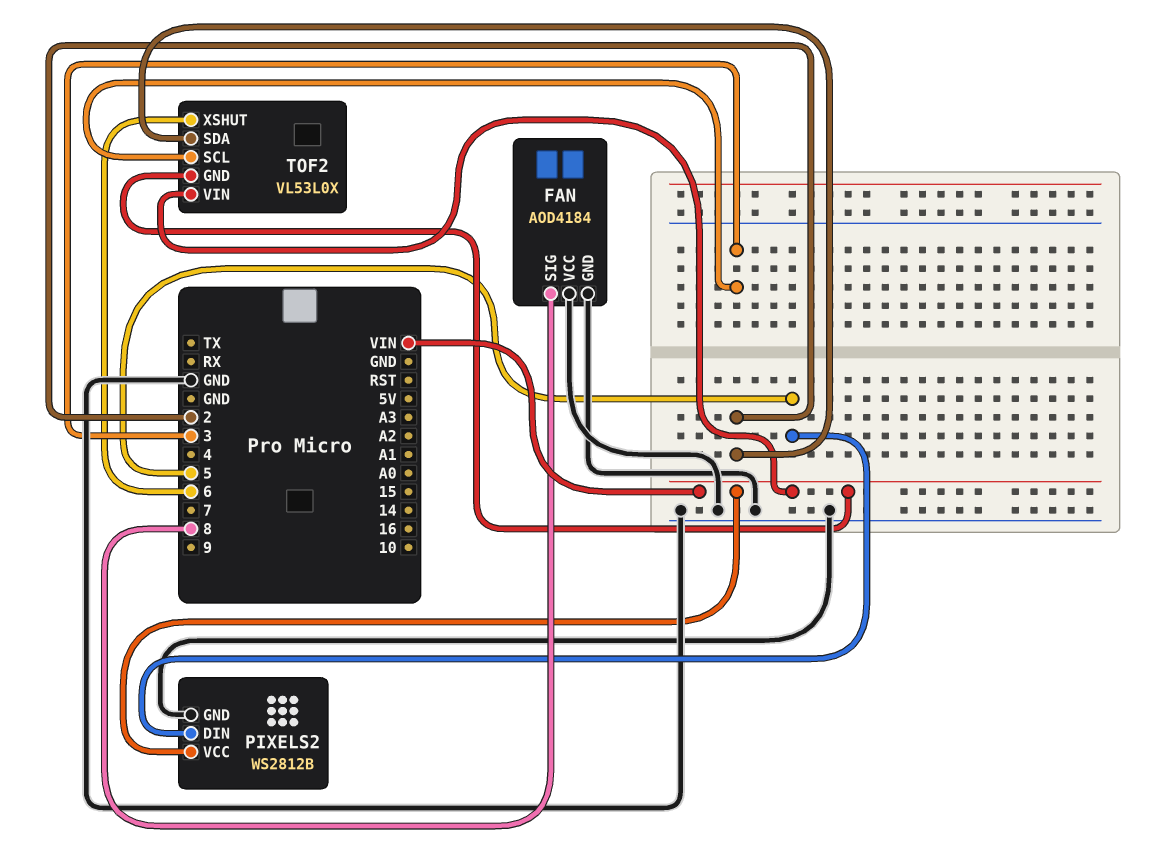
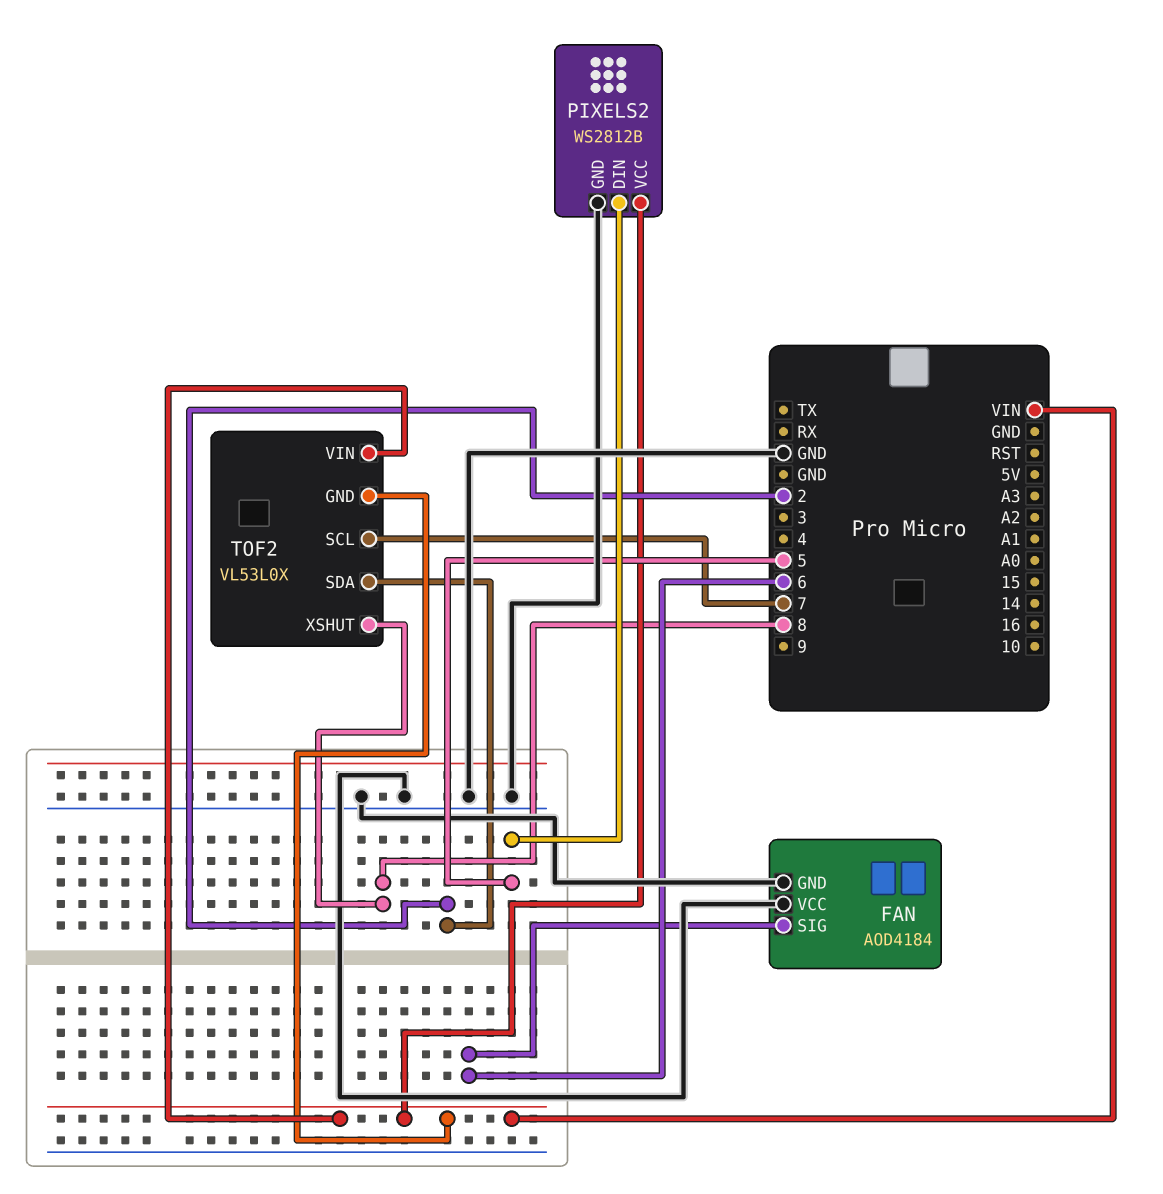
FAN pin SIG: 8 -> 6
TOF2 pin SCL: 3 -> 7
TOF2 pin XSHUT: 6 -> 8

